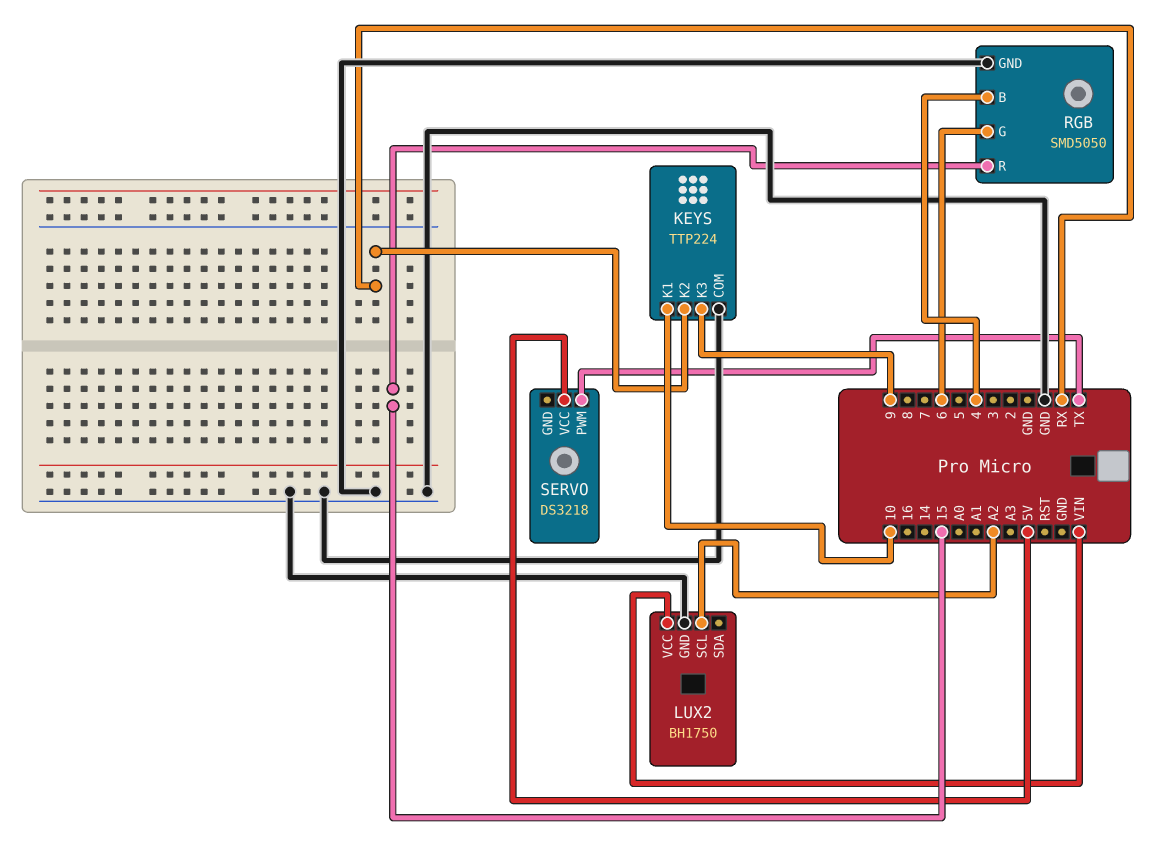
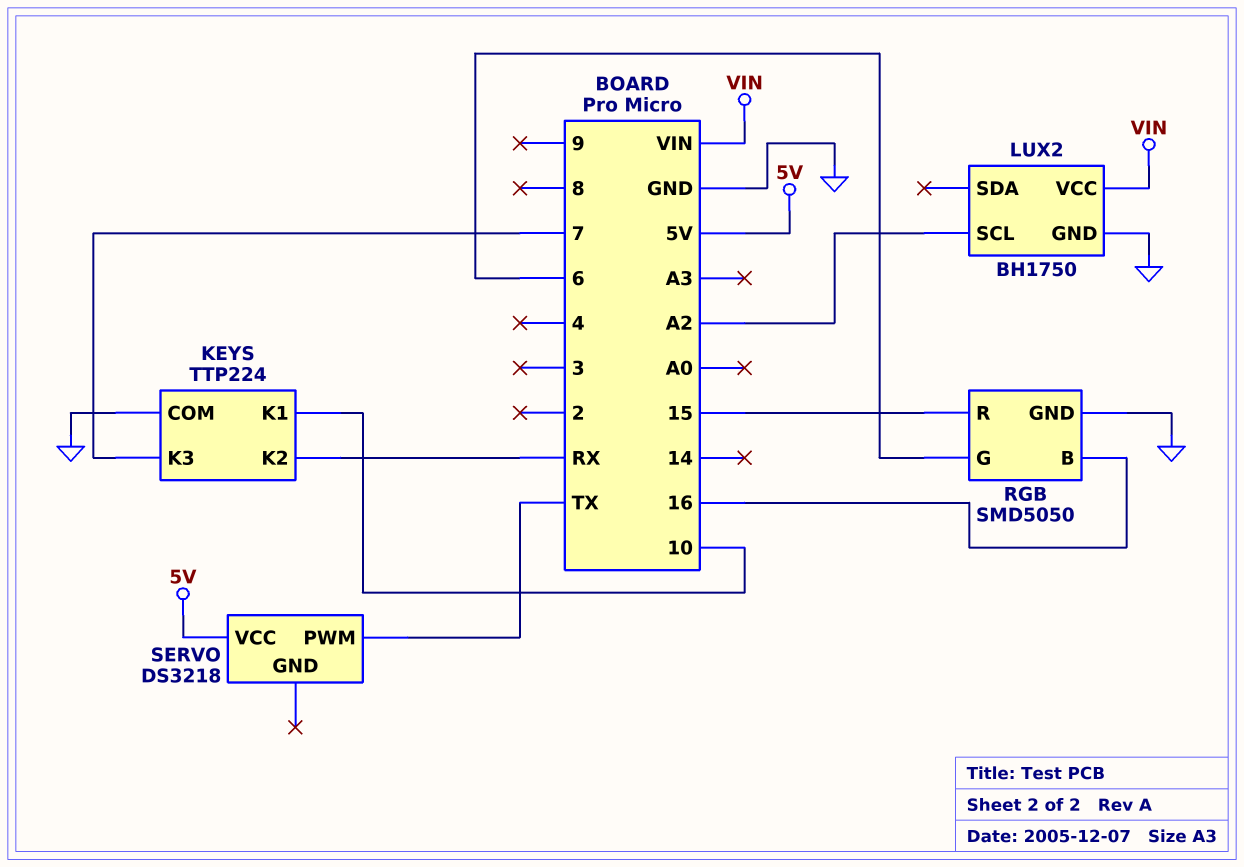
KEYS pin K3: 9 -> 7
RGB pin B: 4 -> 16

